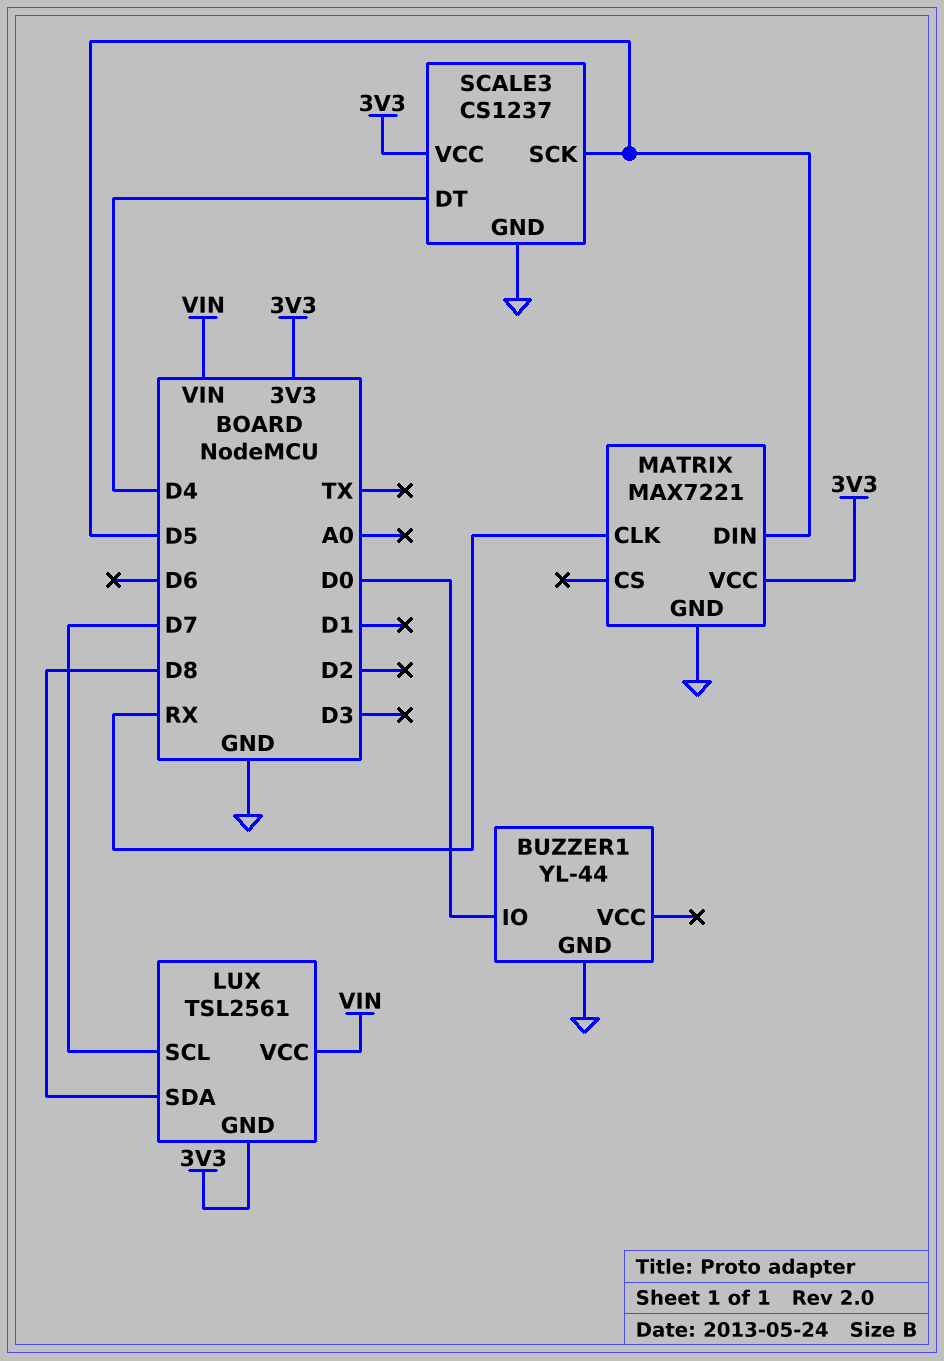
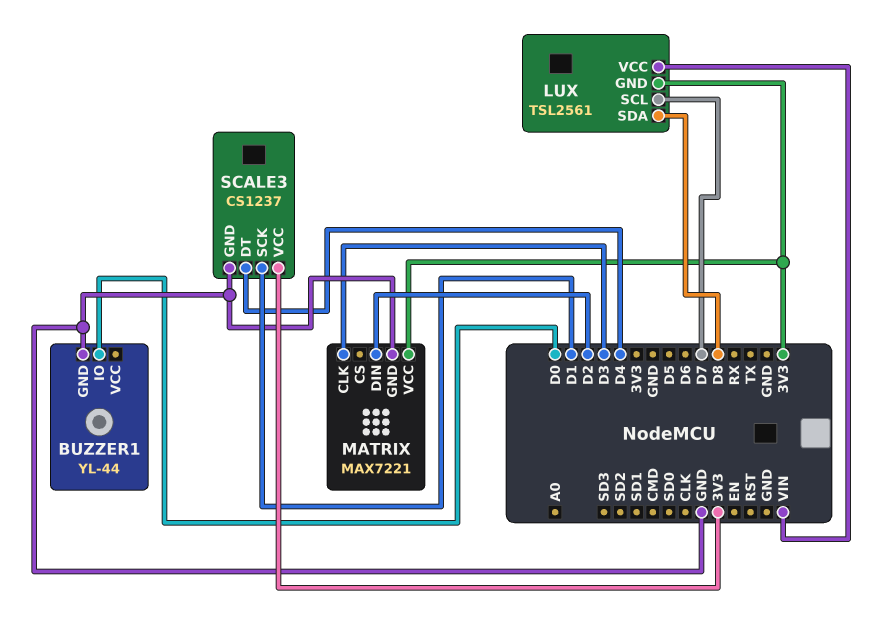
MATRIX pin CLK: RX -> D3
MATRIX pin DIN: D5 -> D2
SCALE3 pin SCK: D5 -> D1

